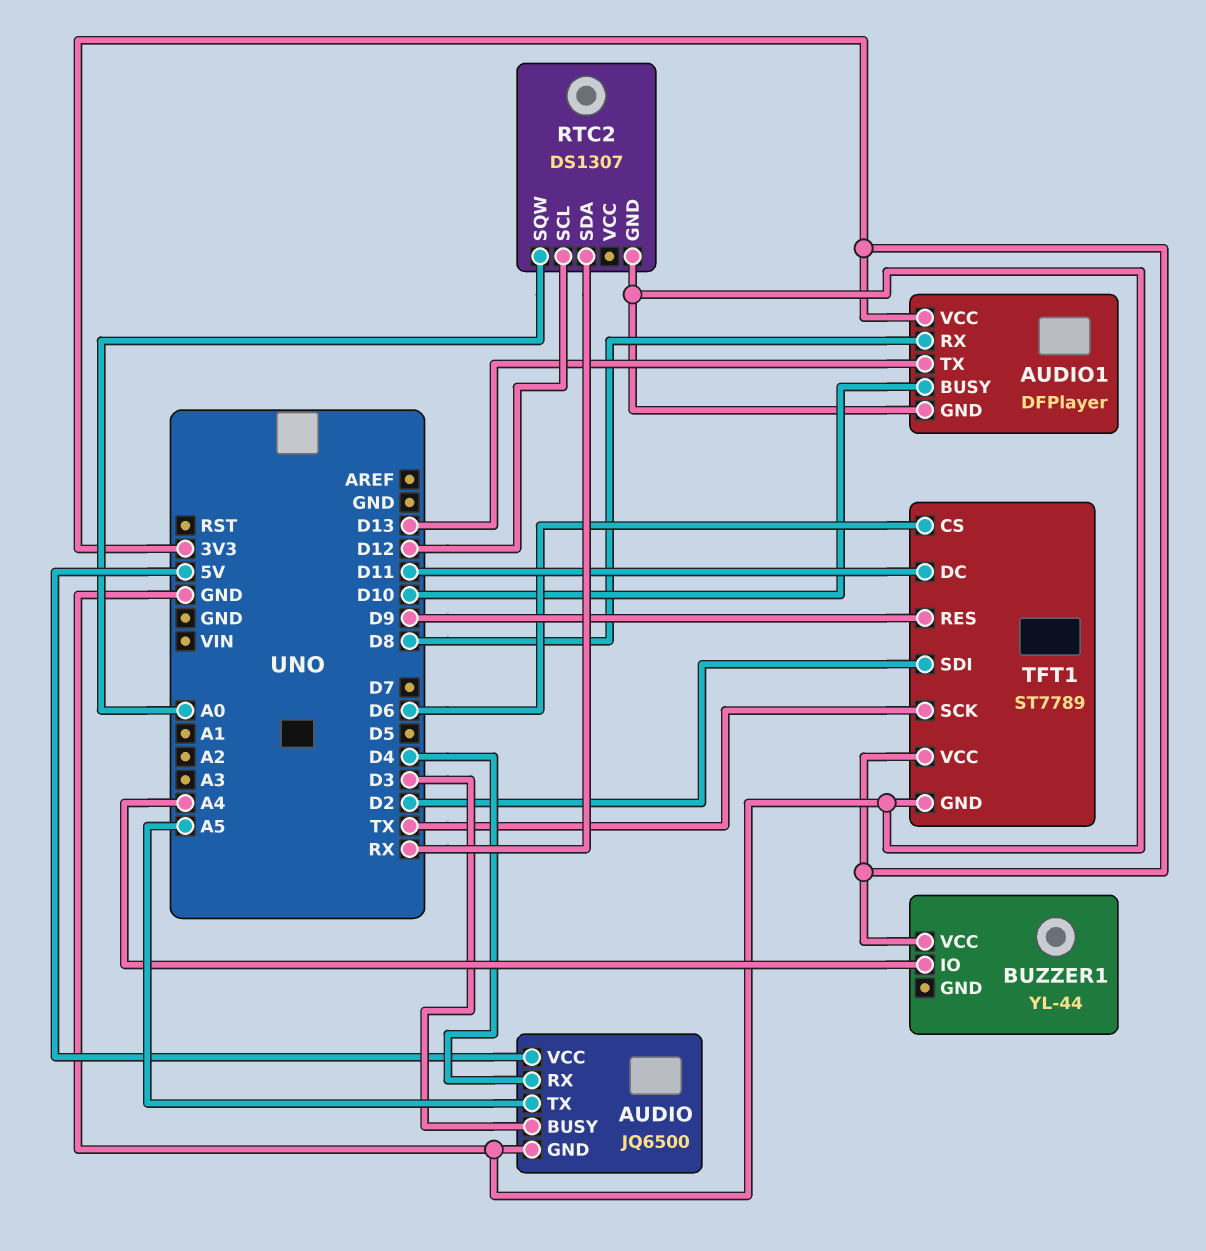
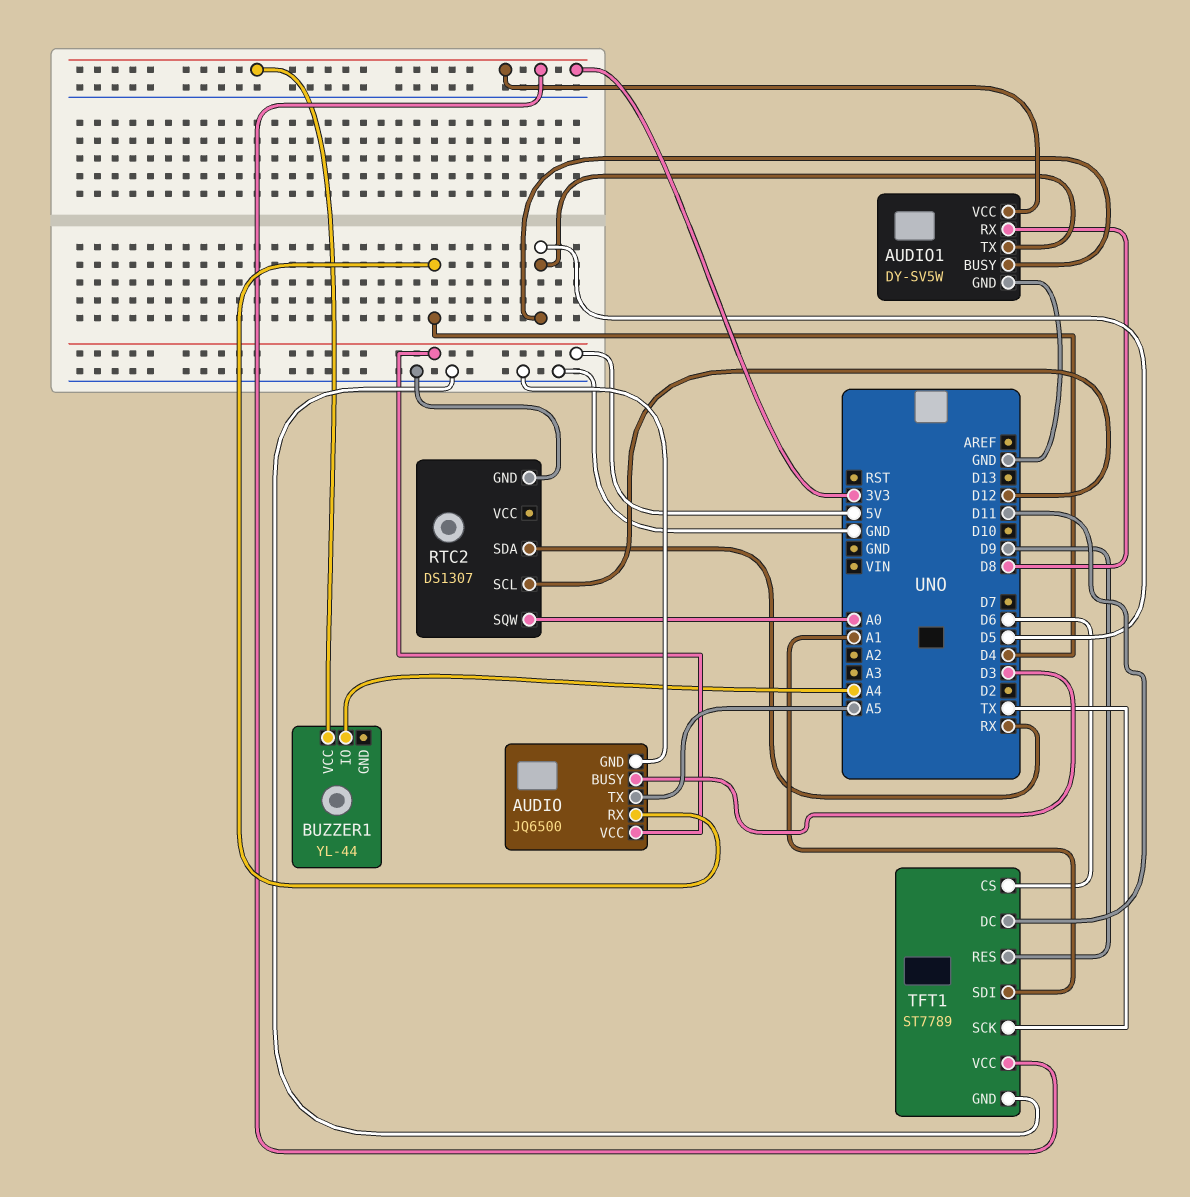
AUDIO1: DFPlayer -> DY-SV5W
AUDIO1 pin BUSY: D10 -> D5
AUDIO1 pin TX: D13 -> D5
TFT1 pin SDI: D2 -> A1

